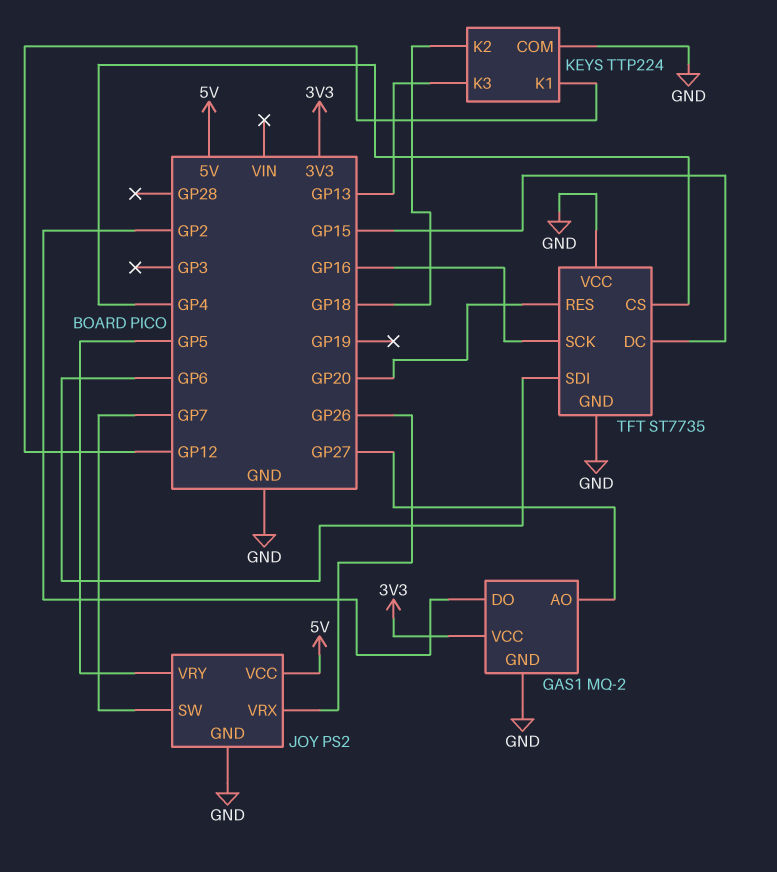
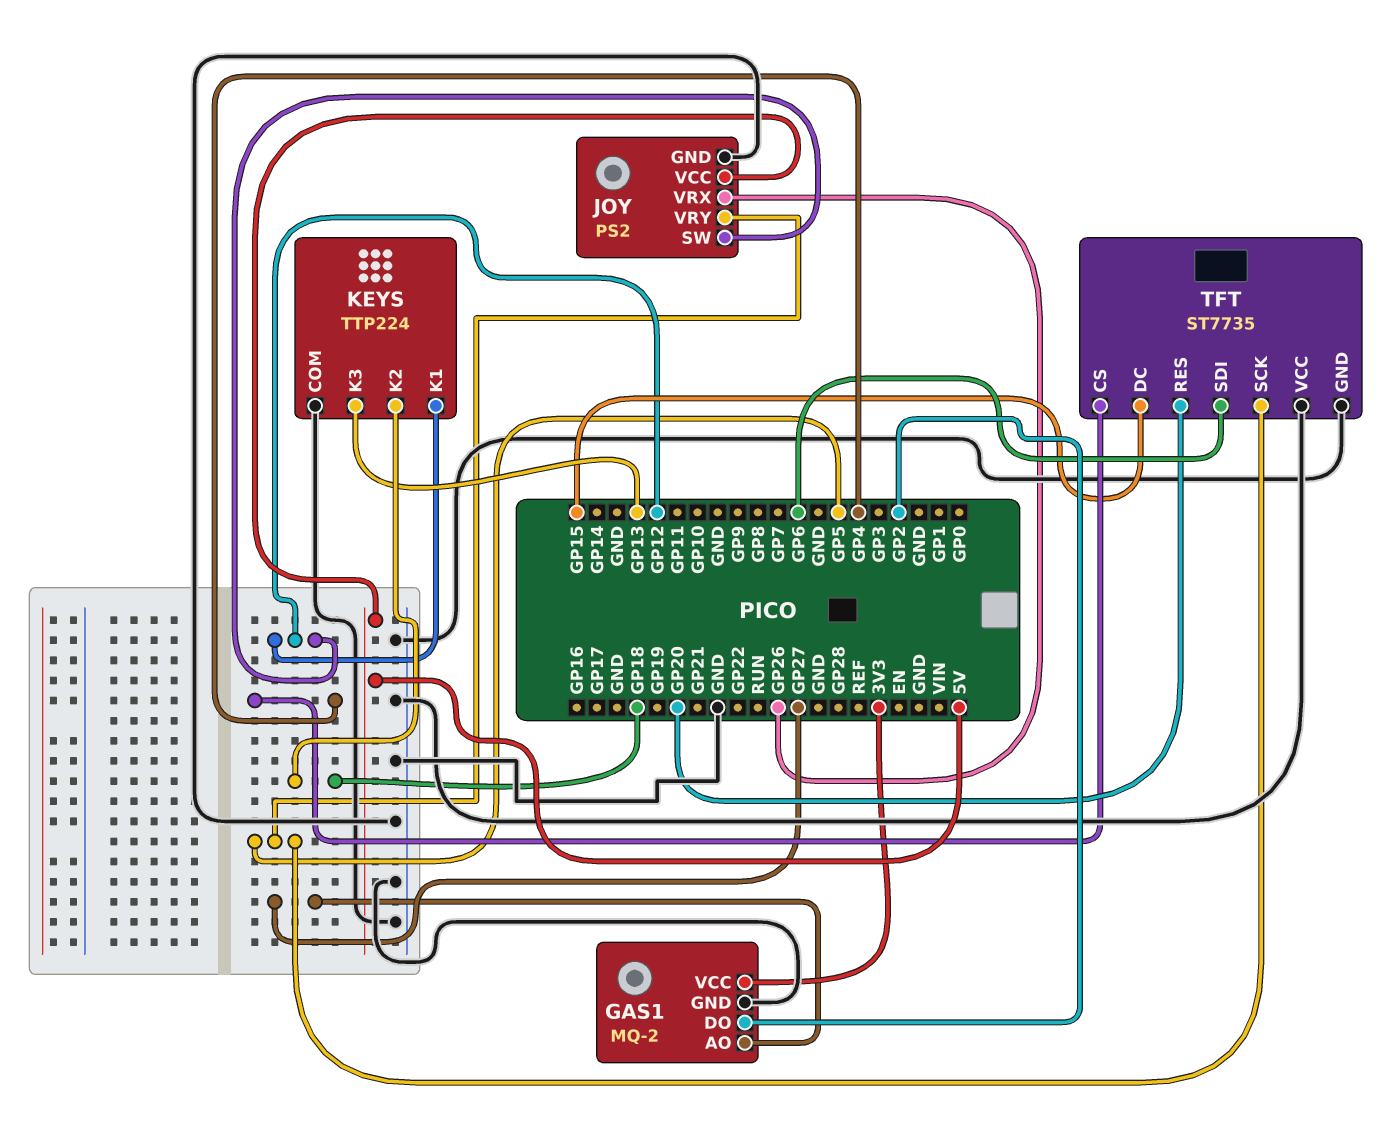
JOY pin SW: GP7 -> GP12
TFT pin SCK: GP16 -> GP5

